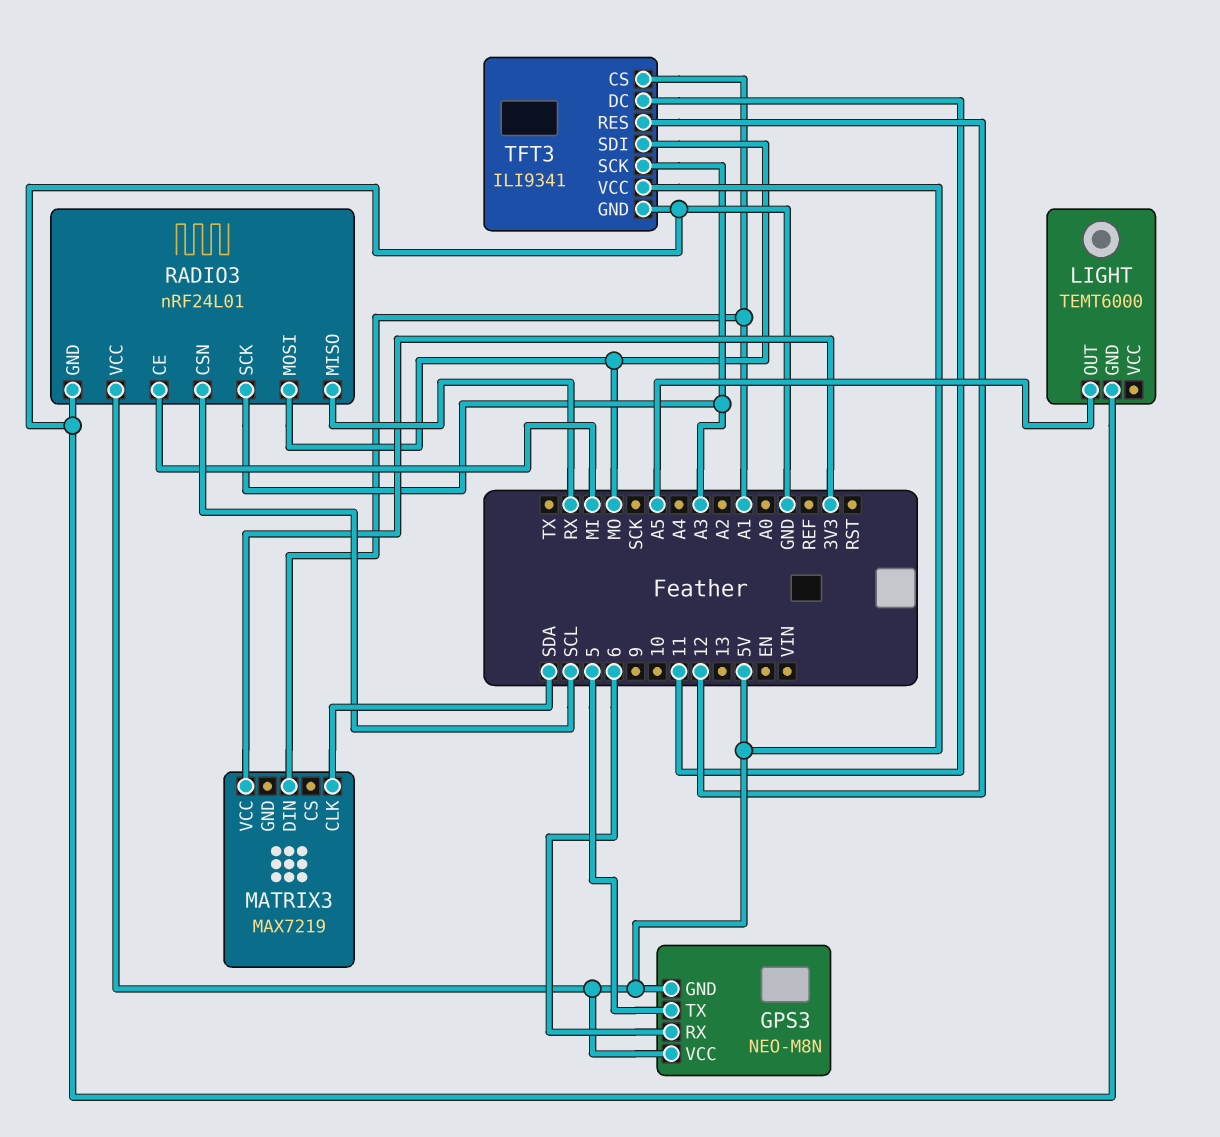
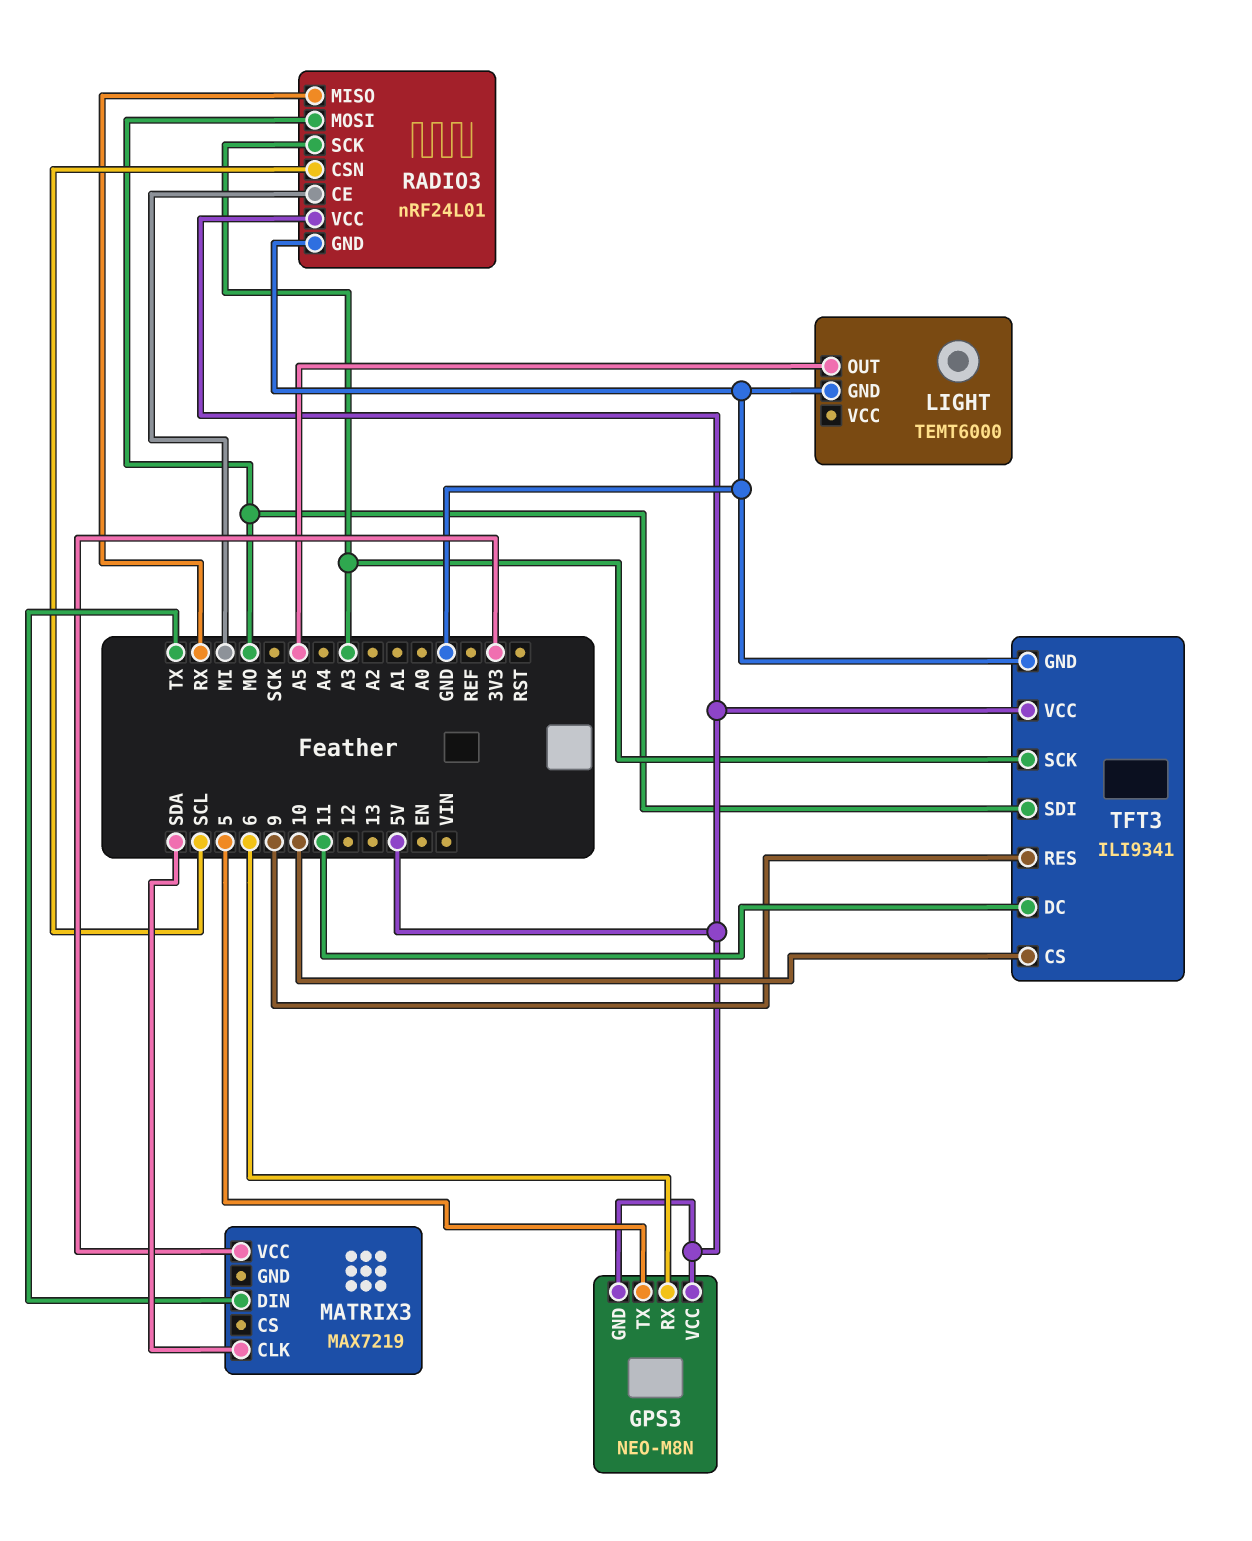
MATRIX3 pin DIN: A1 -> TX
TFT3 pin CS: A1 -> 10
TFT3 pin RES: 12 -> 9

